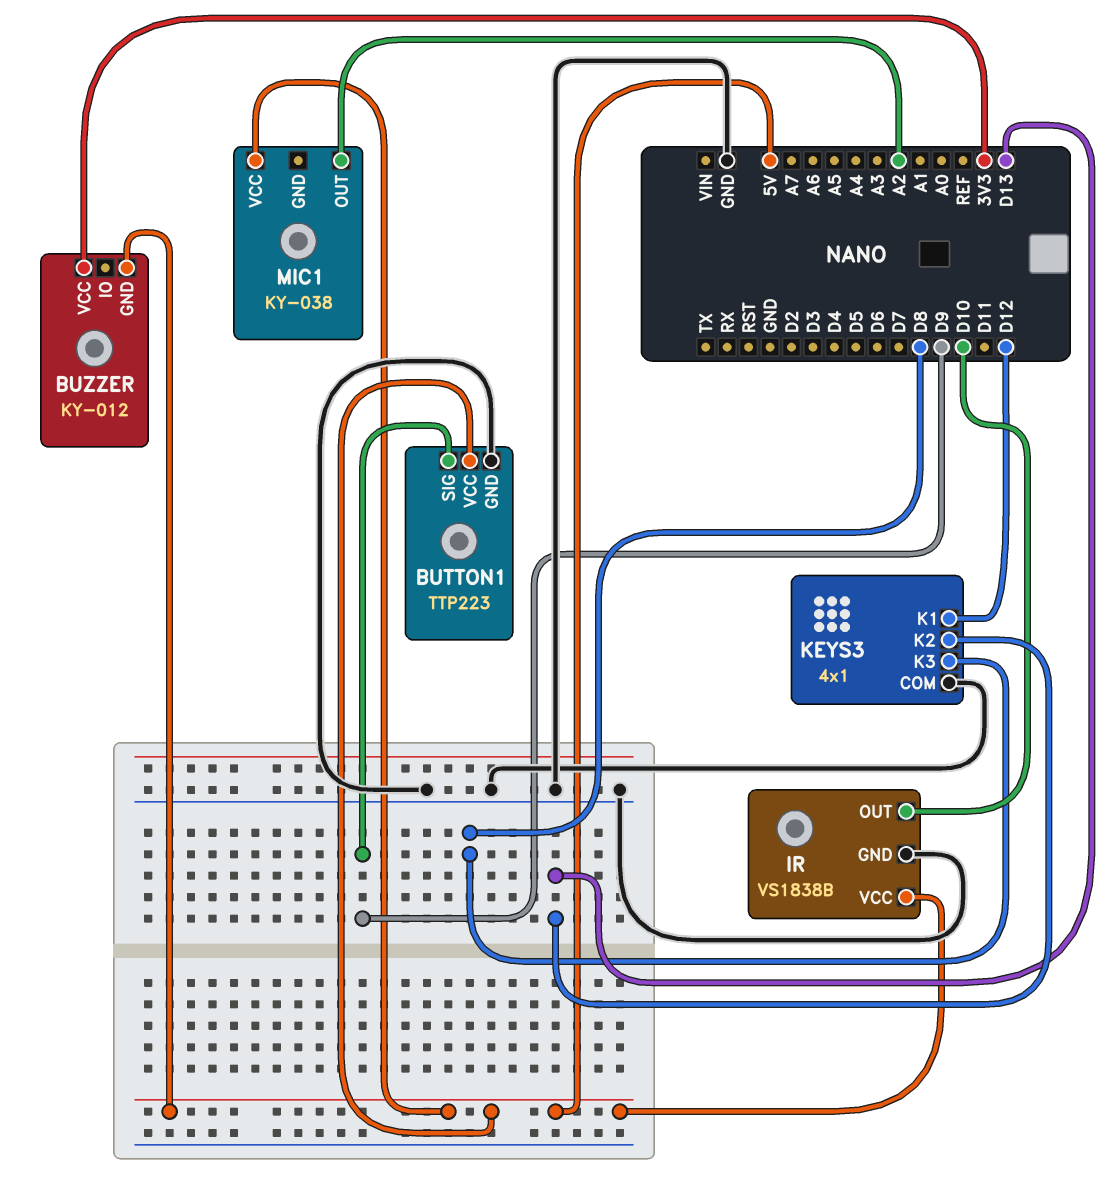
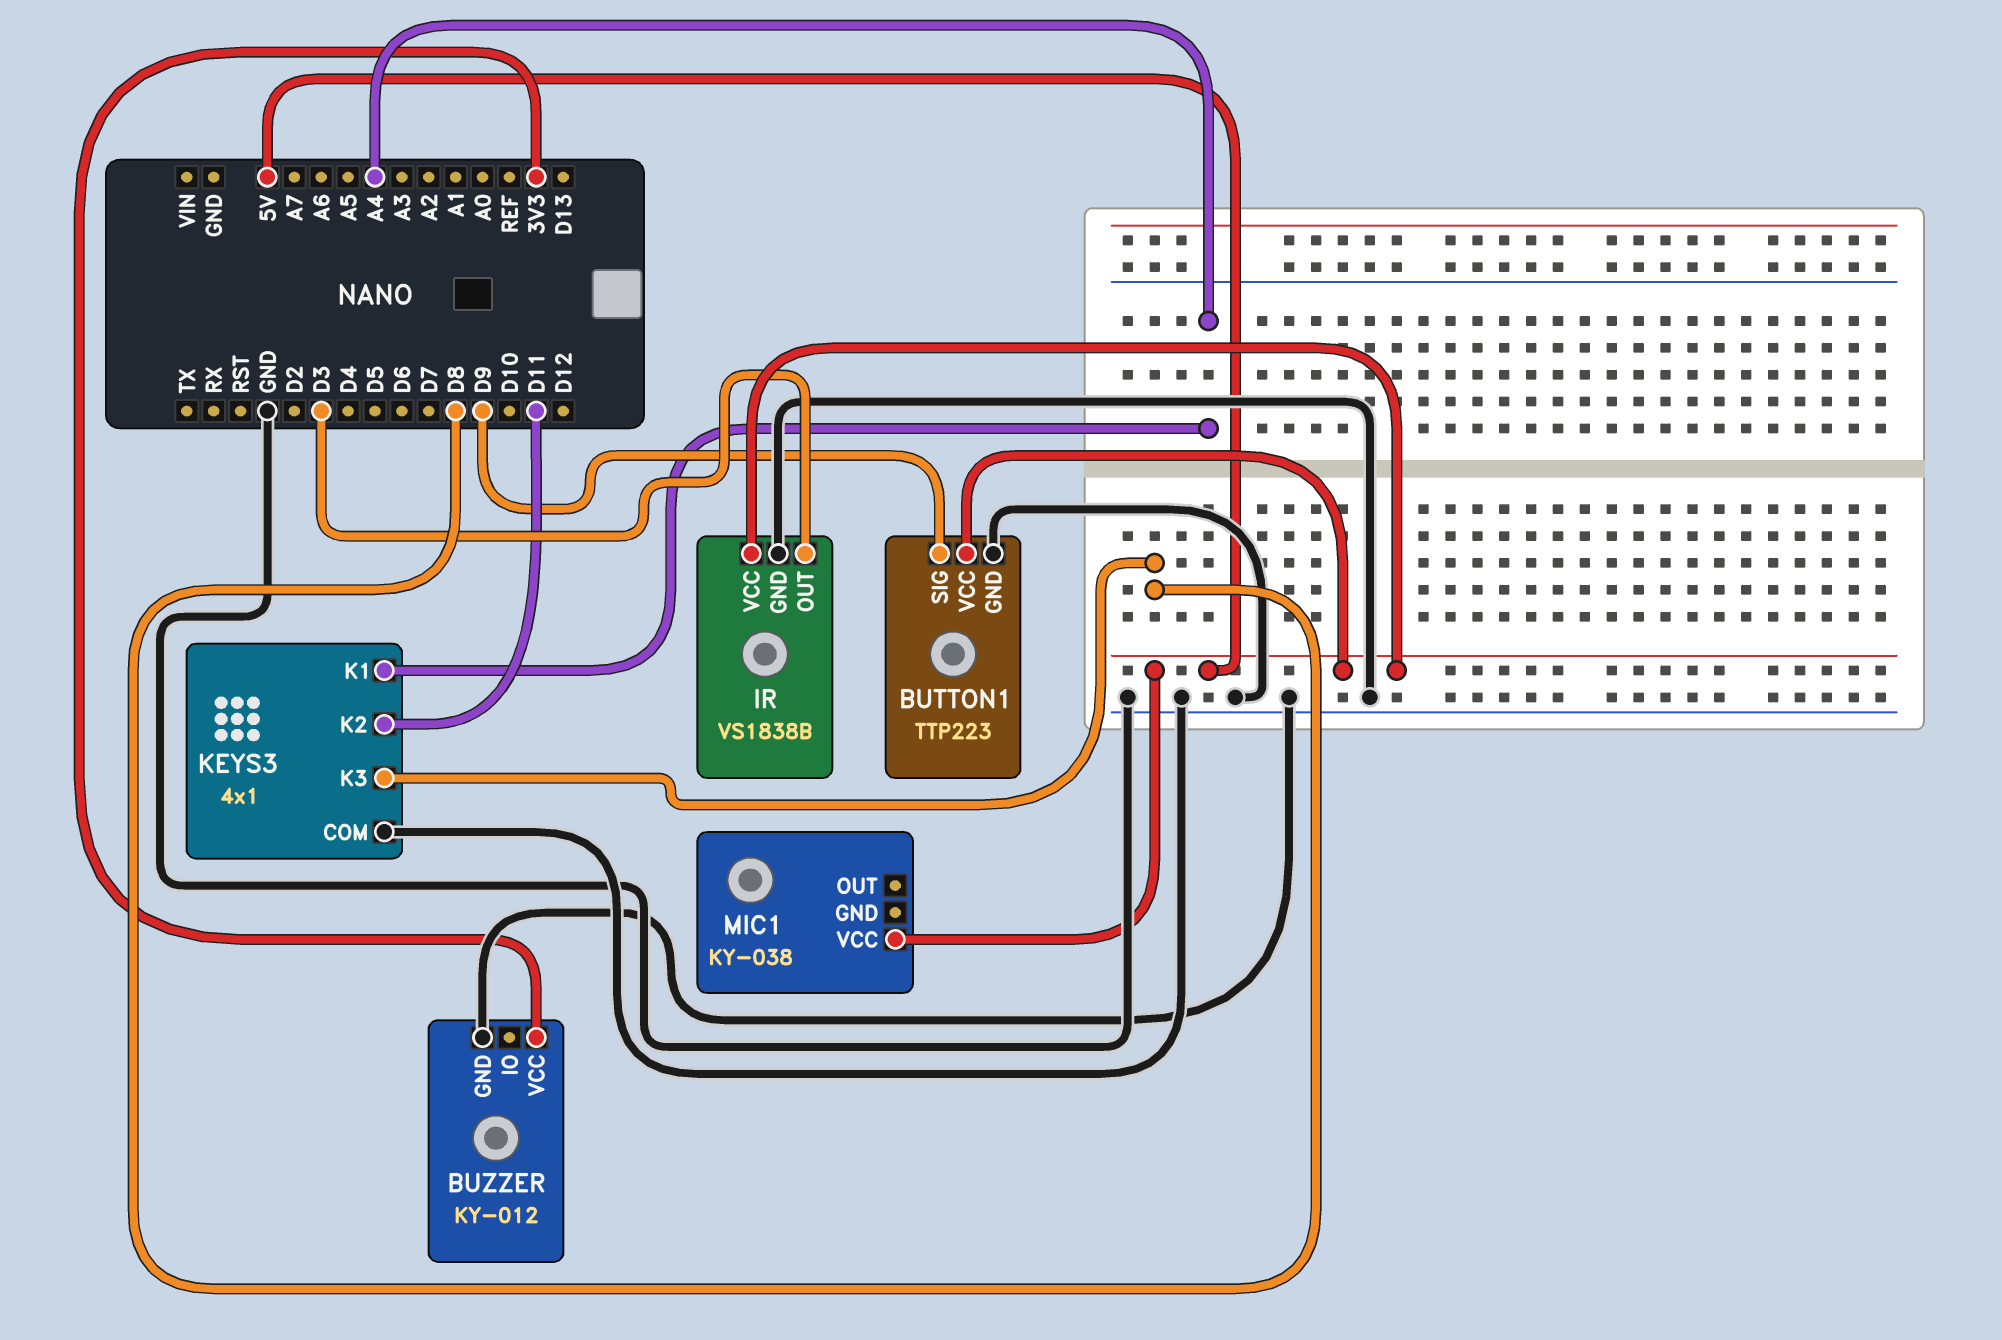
BUZZER pin GND: 5V -> GND
IR pin OUT: D10 -> D3
KEYS3 pin K1: D12 -> A4
KEYS3 pin K2: D13 -> D11
MIC1 pin OUT: A2 -> none

